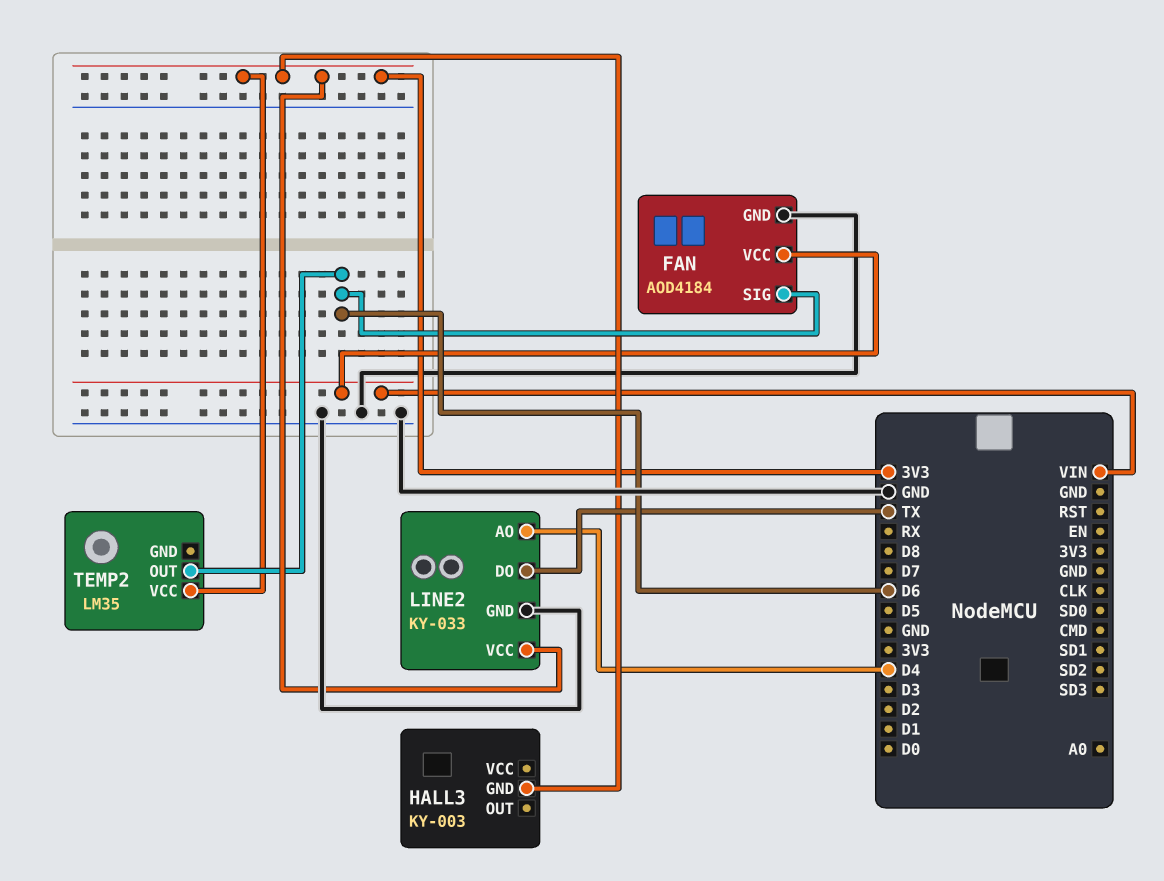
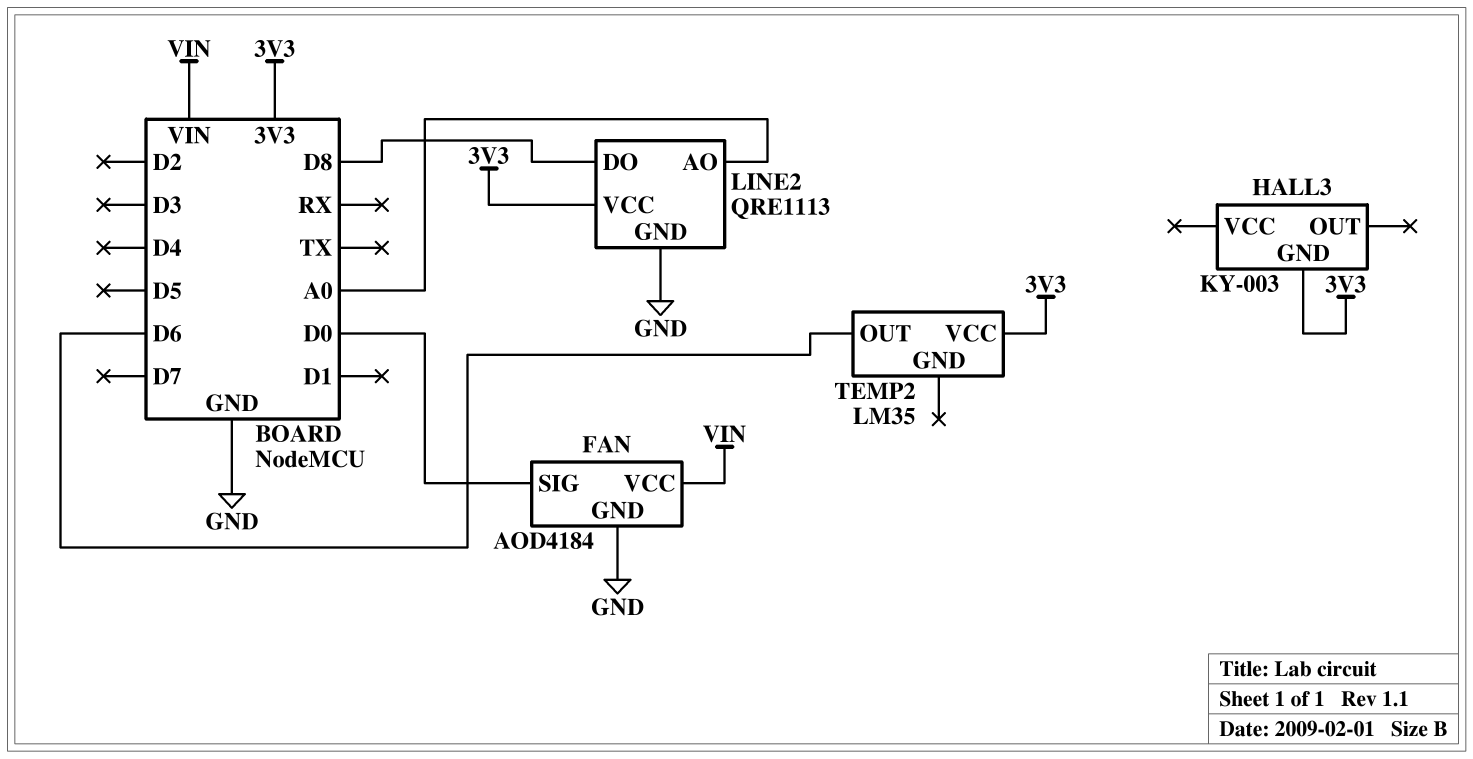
FAN pin SIG: D6 -> D0
LINE2: KY-033 -> QRE1113
LINE2 pin AO: D4 -> A0
LINE2 pin DO: TX -> D8

